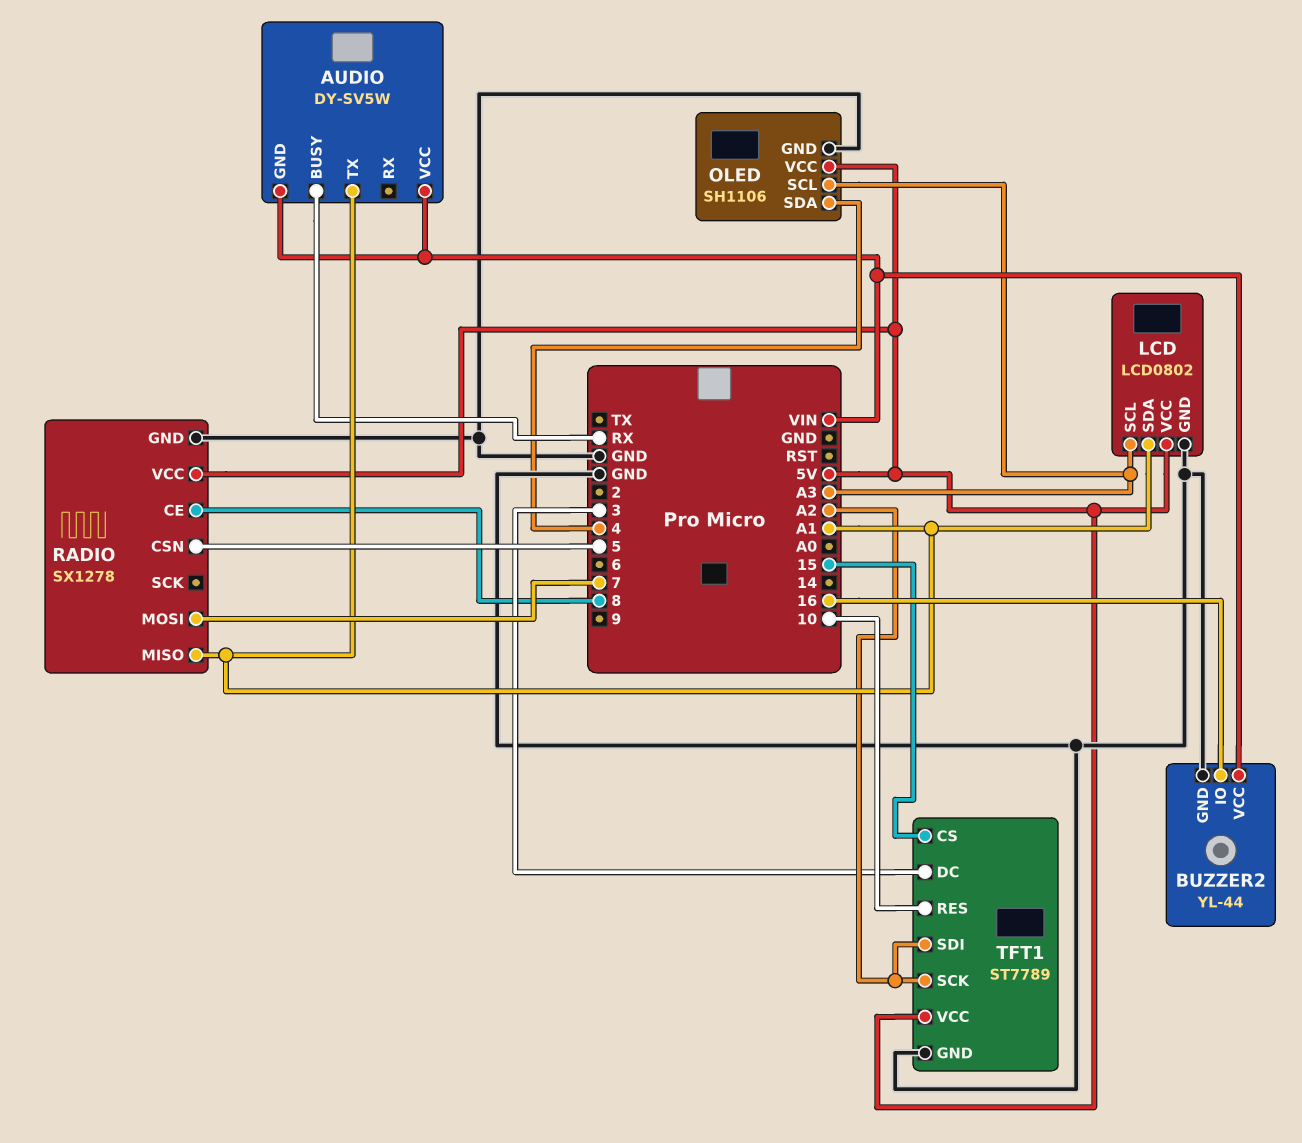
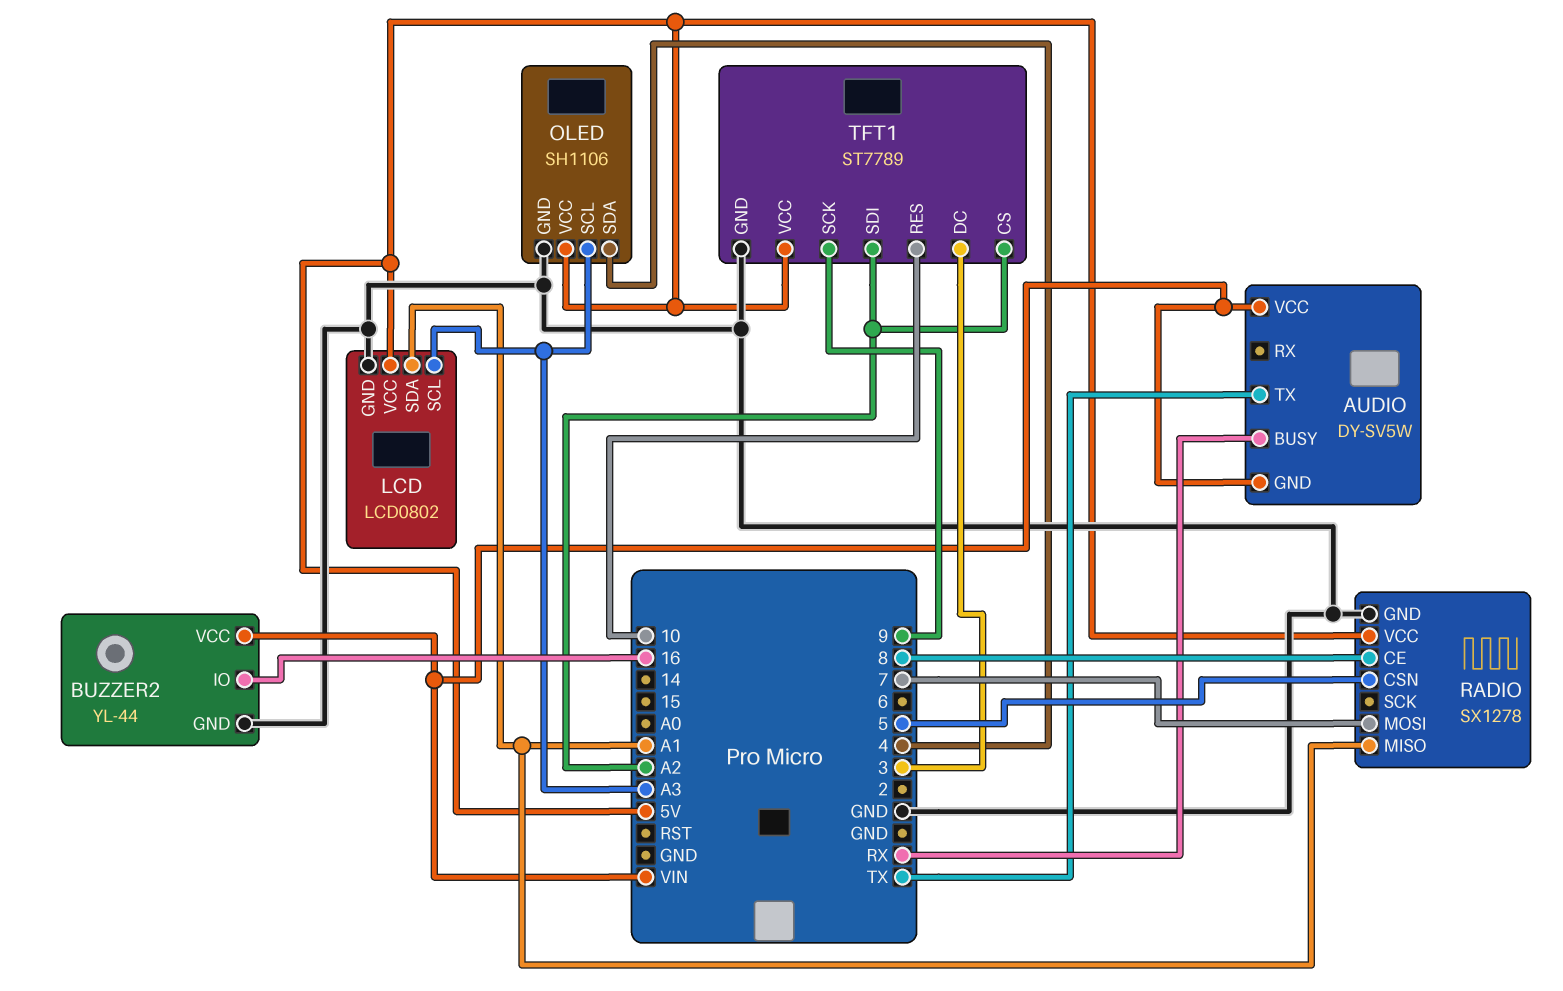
AUDIO pin TX: A1 -> TX
TFT1 pin CS: 15 -> A2
TFT1 pin SCK: A2 -> 9

